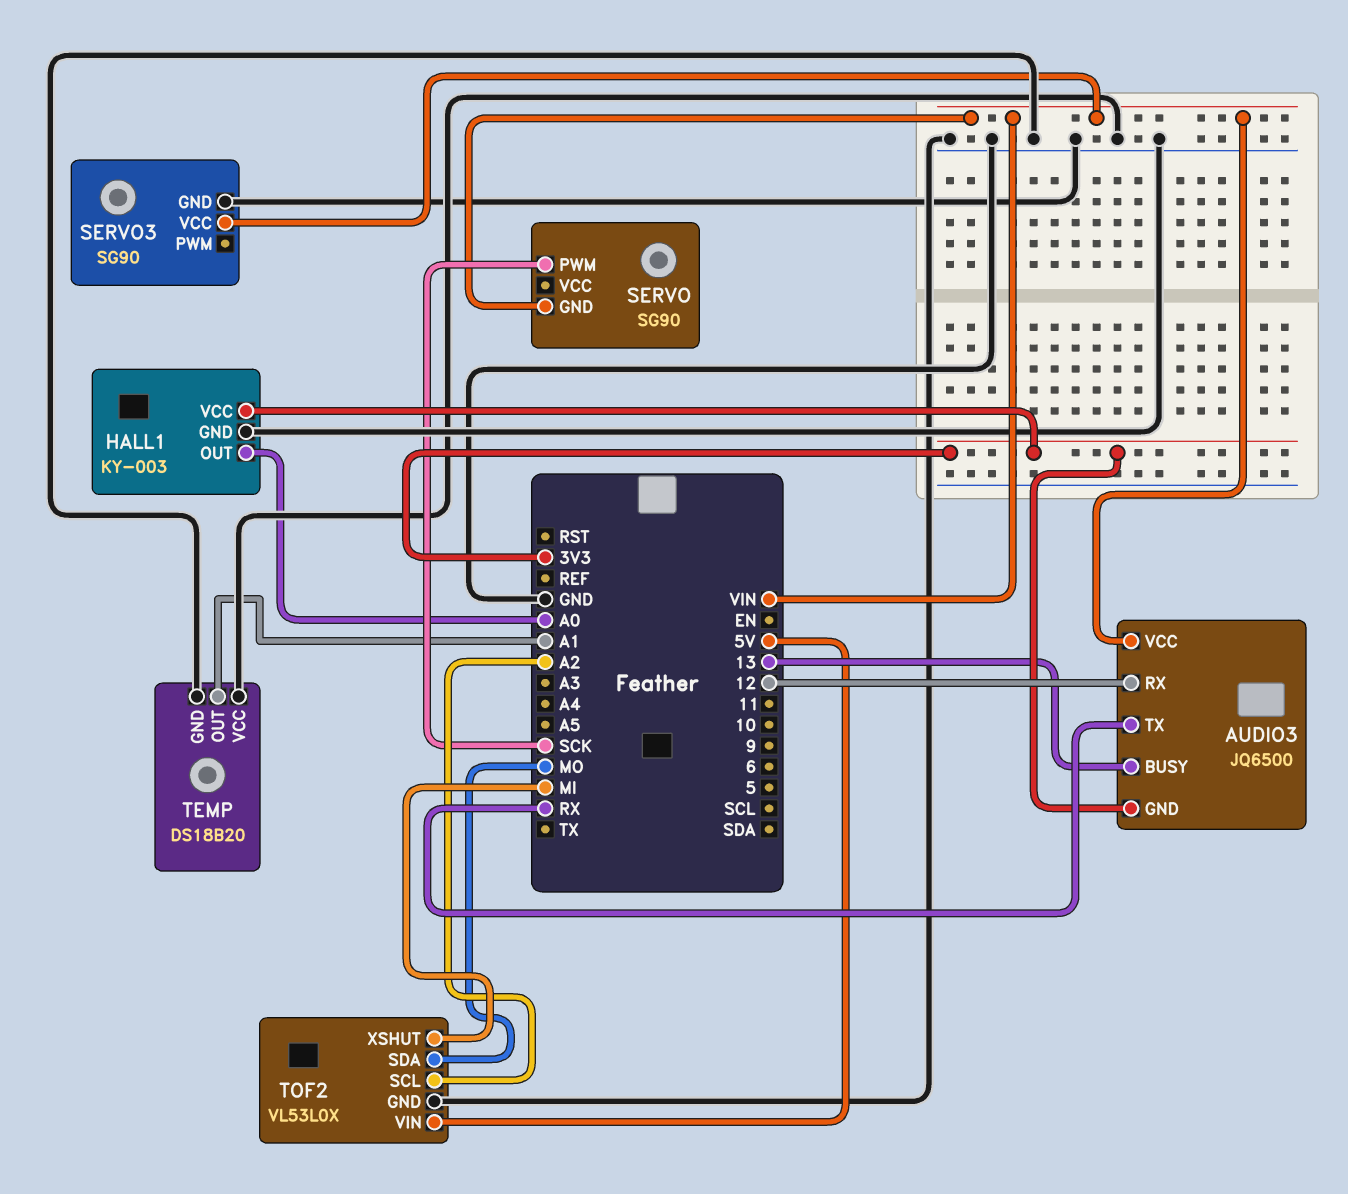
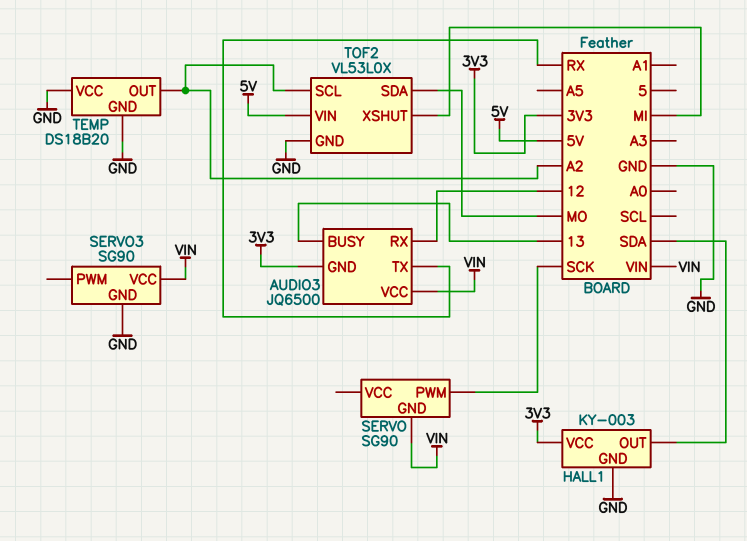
HALL1 pin OUT: A0 -> SDA
TEMP pin OUT: A1 -> A2

